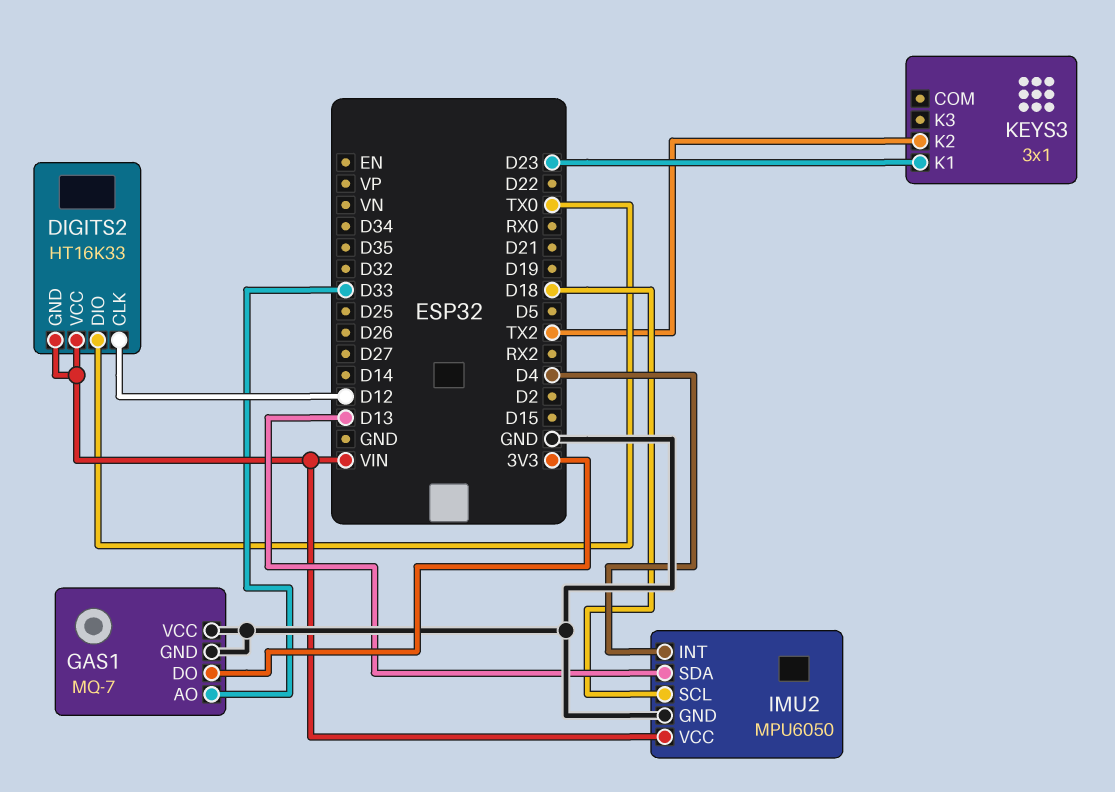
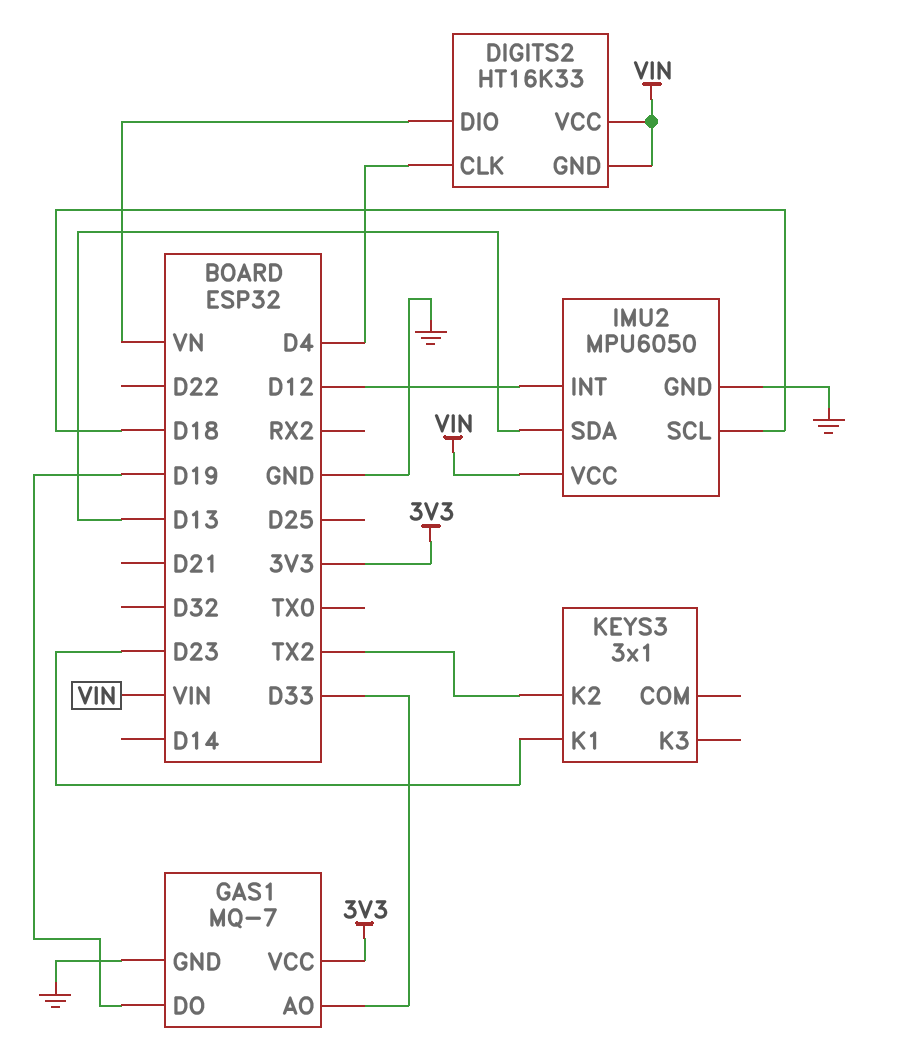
DIGITS2 pin CLK: D12 -> D4
DIGITS2 pin DIO: TX0 -> VN
GAS1 pin DO: 3V3 -> D19
GAS1 pin VCC: GND -> 3V3
IMU2 pin INT: D4 -> D12

